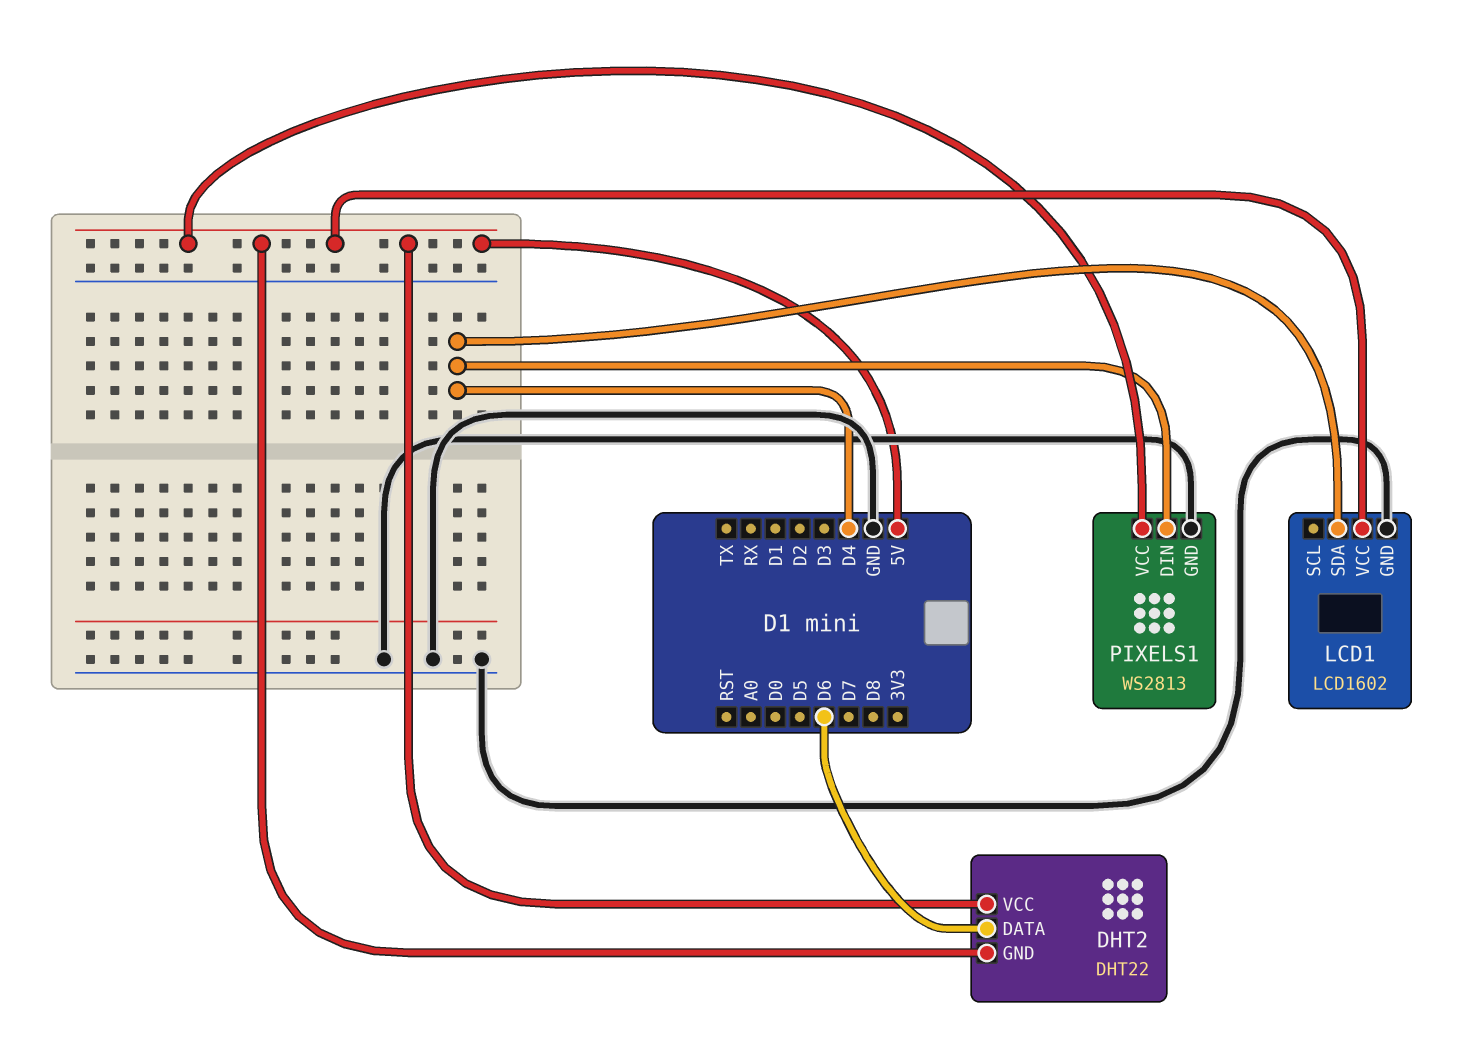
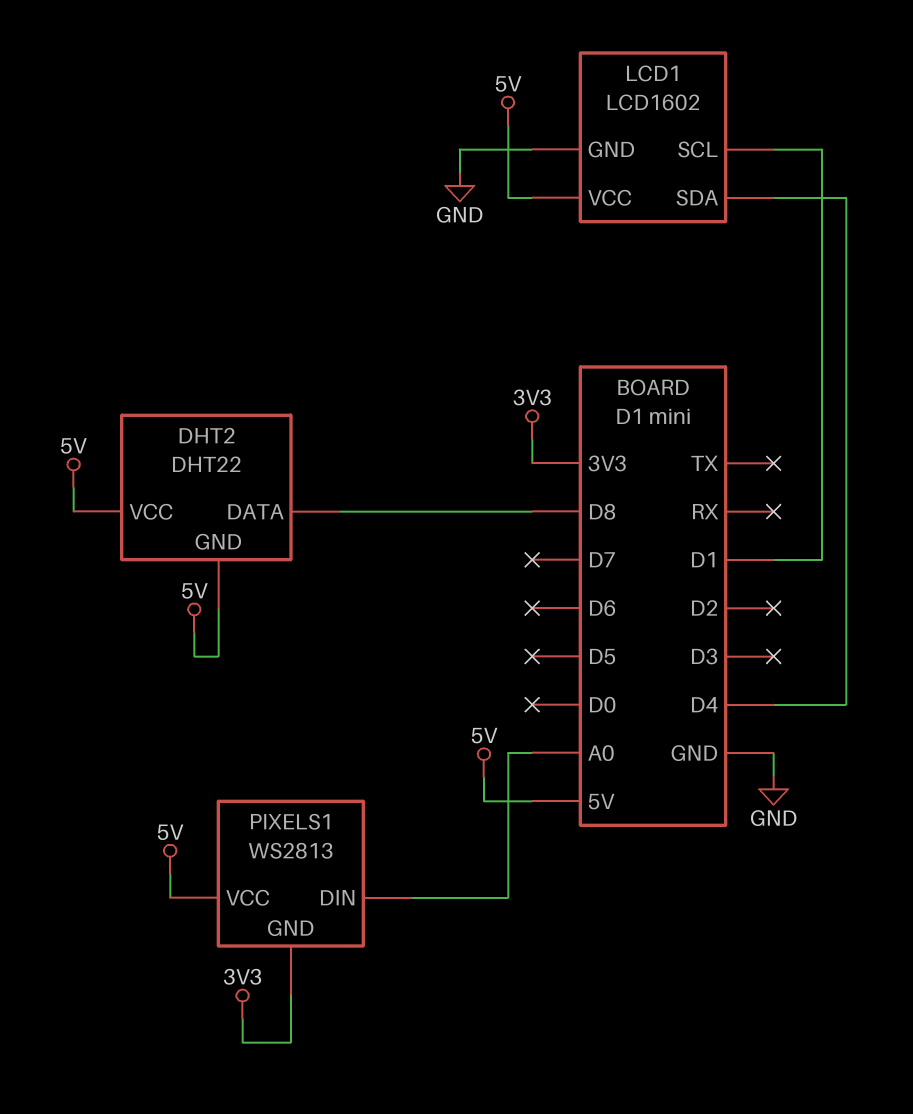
DHT2 pin DATA: D6 -> D8
LCD1 pin SCL: none -> D1
PIXELS1 pin DIN: D4 -> A0
PIXELS1 pin GND: GND -> 3V3

